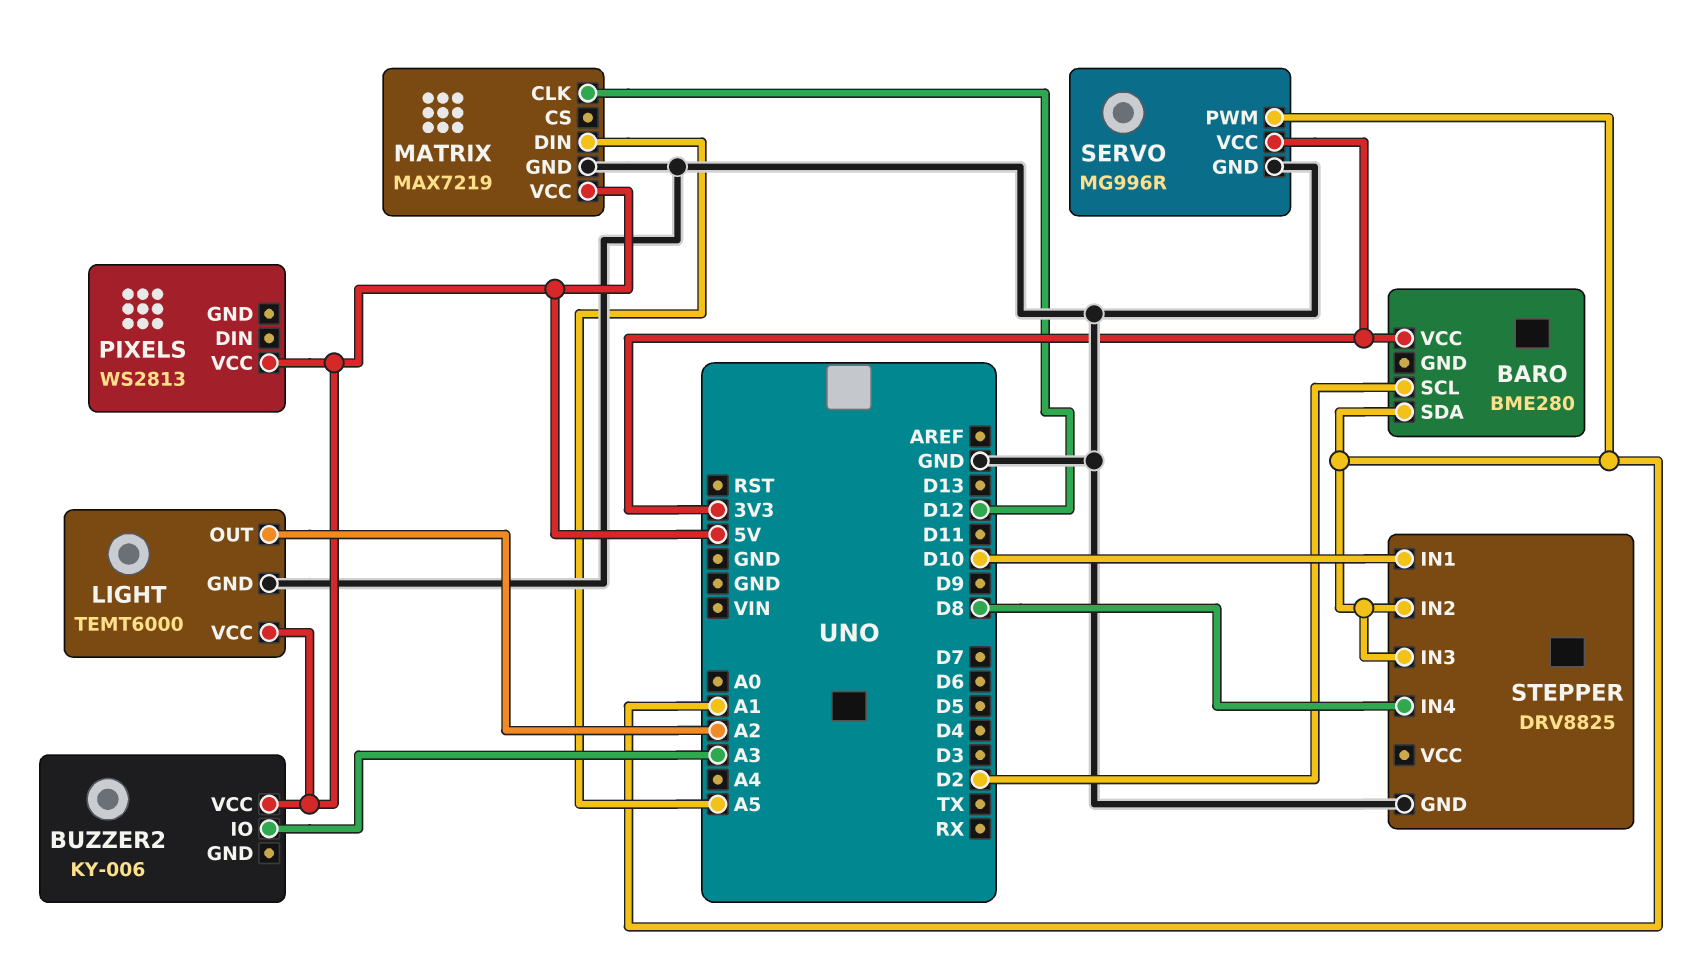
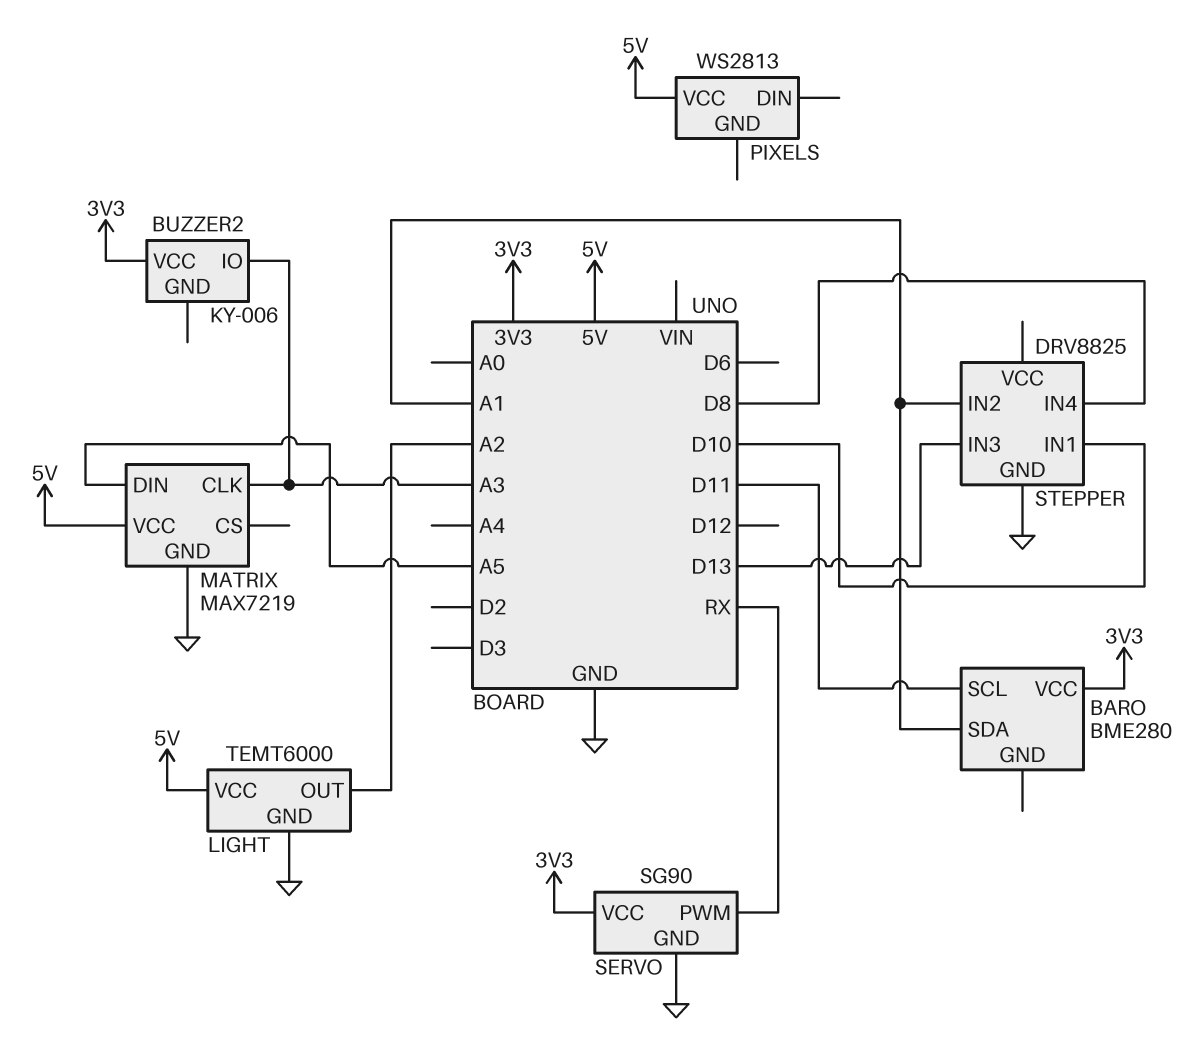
BARO pin SCL: D2 -> D11
BUZZER2 pin VCC: 5V -> 3V3
MATRIX pin CLK: D12 -> A3
SERVO: MG996R -> SG90
SERVO pin PWM: A1 -> RX
STEPPER pin IN3: A1 -> D13

